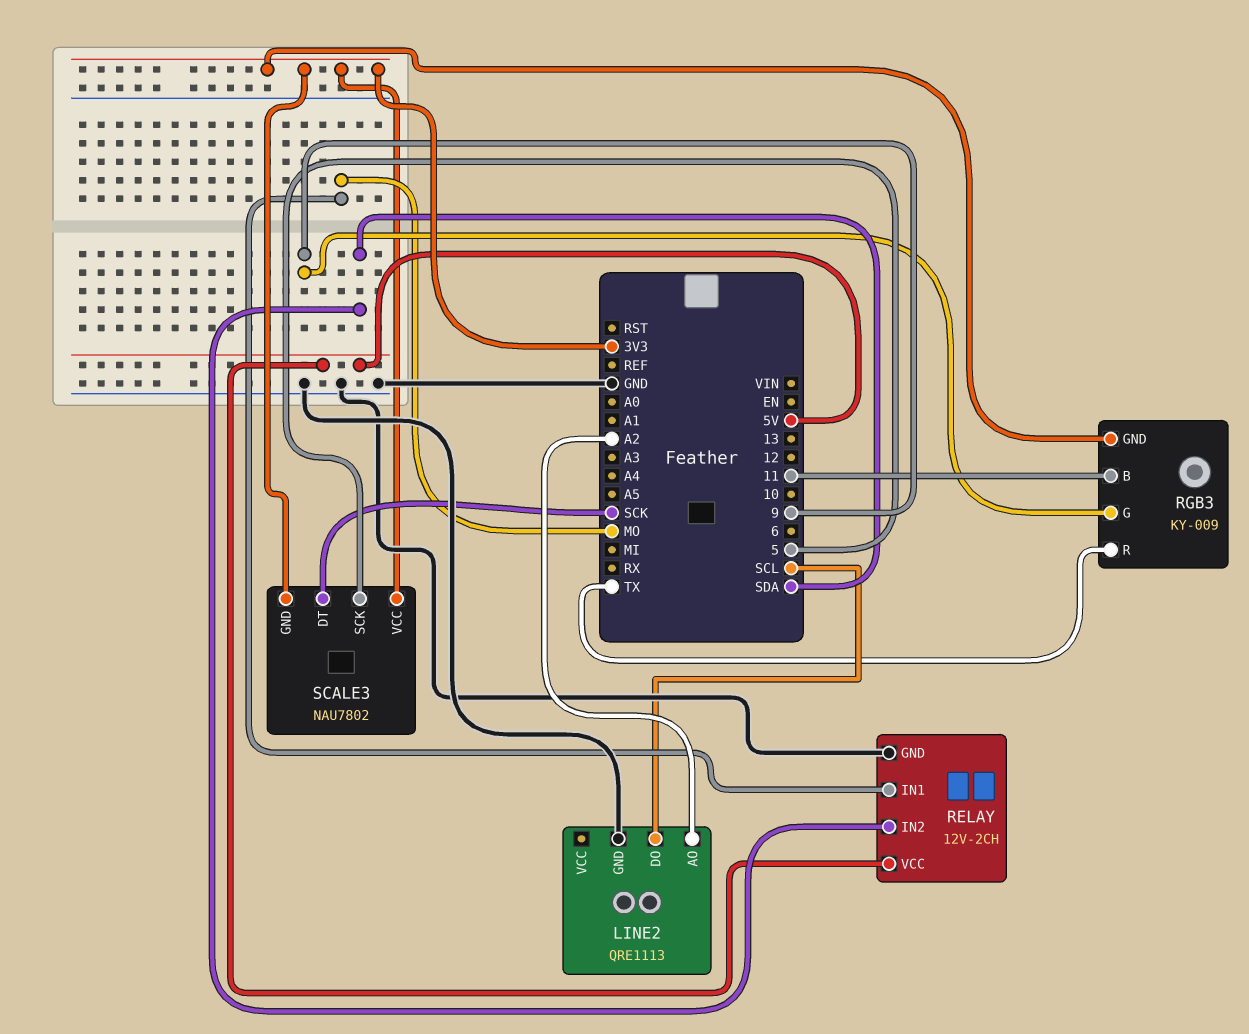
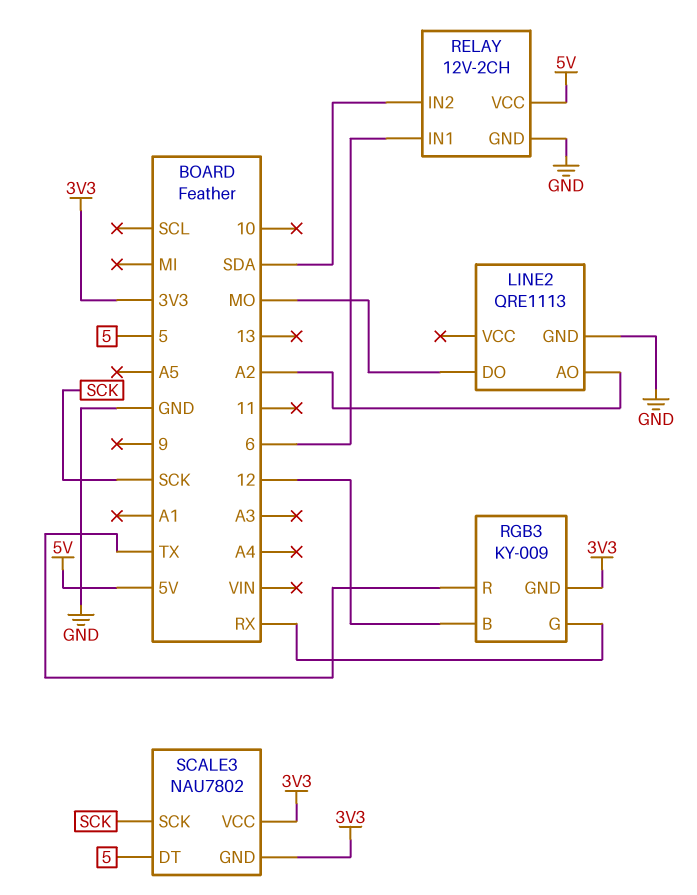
LINE2 pin DO: SCL -> MO
RELAY pin IN1: MO -> 6
RGB3 pin B: 11 -> 12
RGB3 pin G: 9 -> RX
SCALE3 pin DT: SCK -> 5
SCALE3 pin SCK: 5 -> SCK

